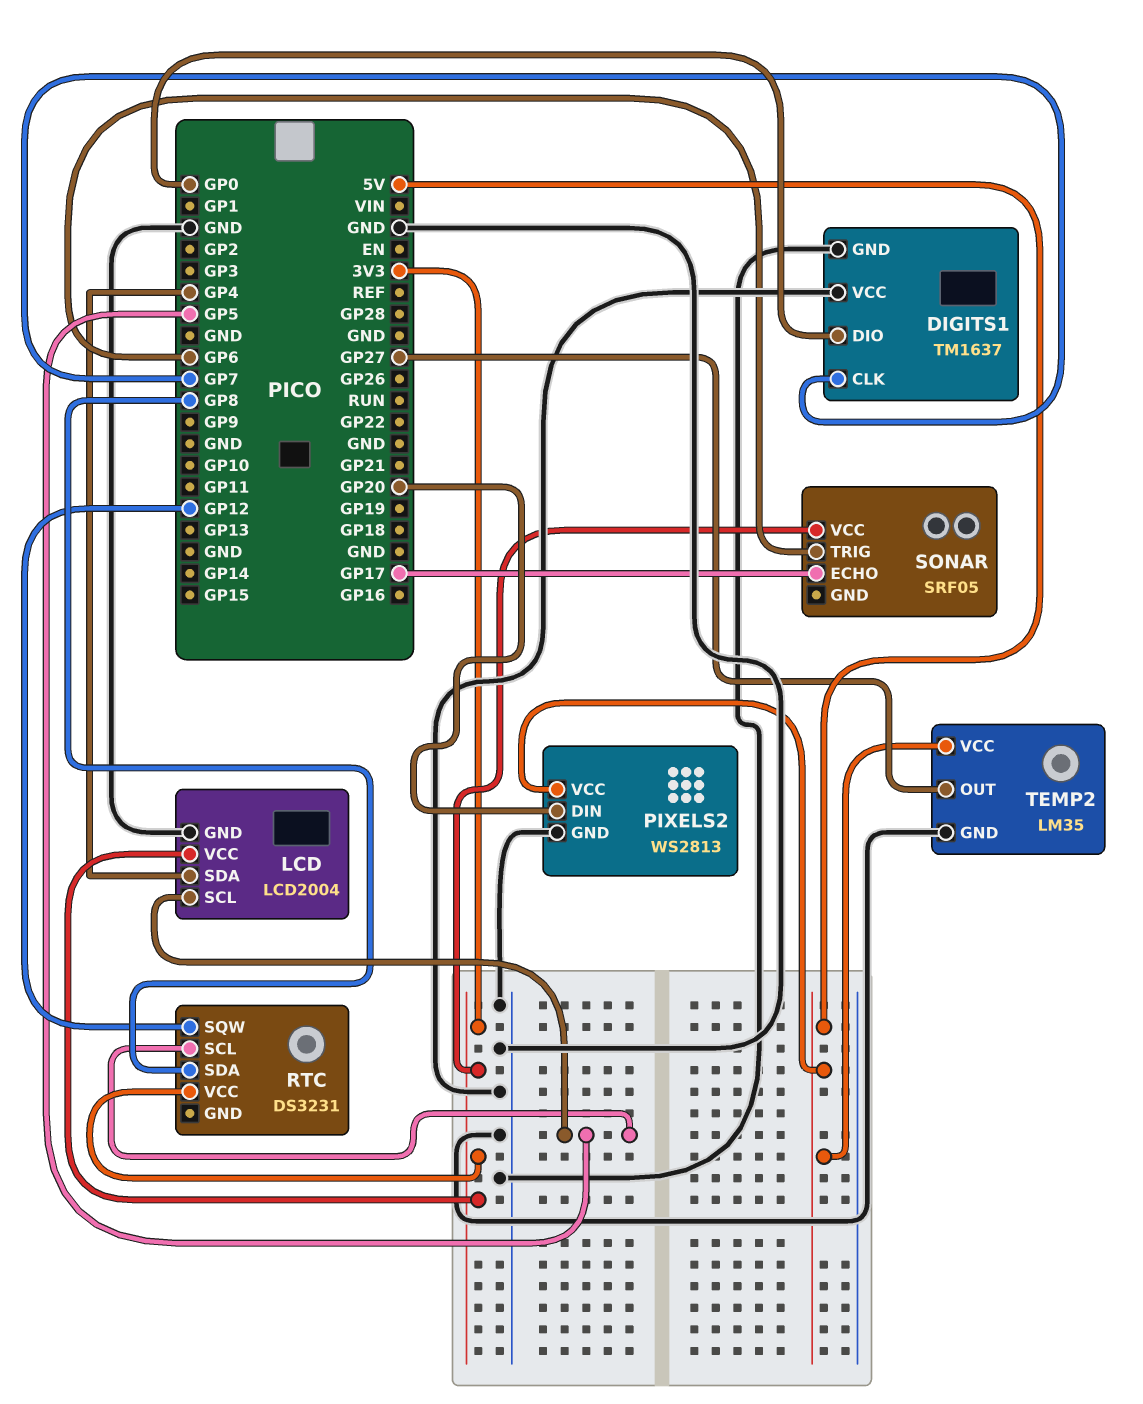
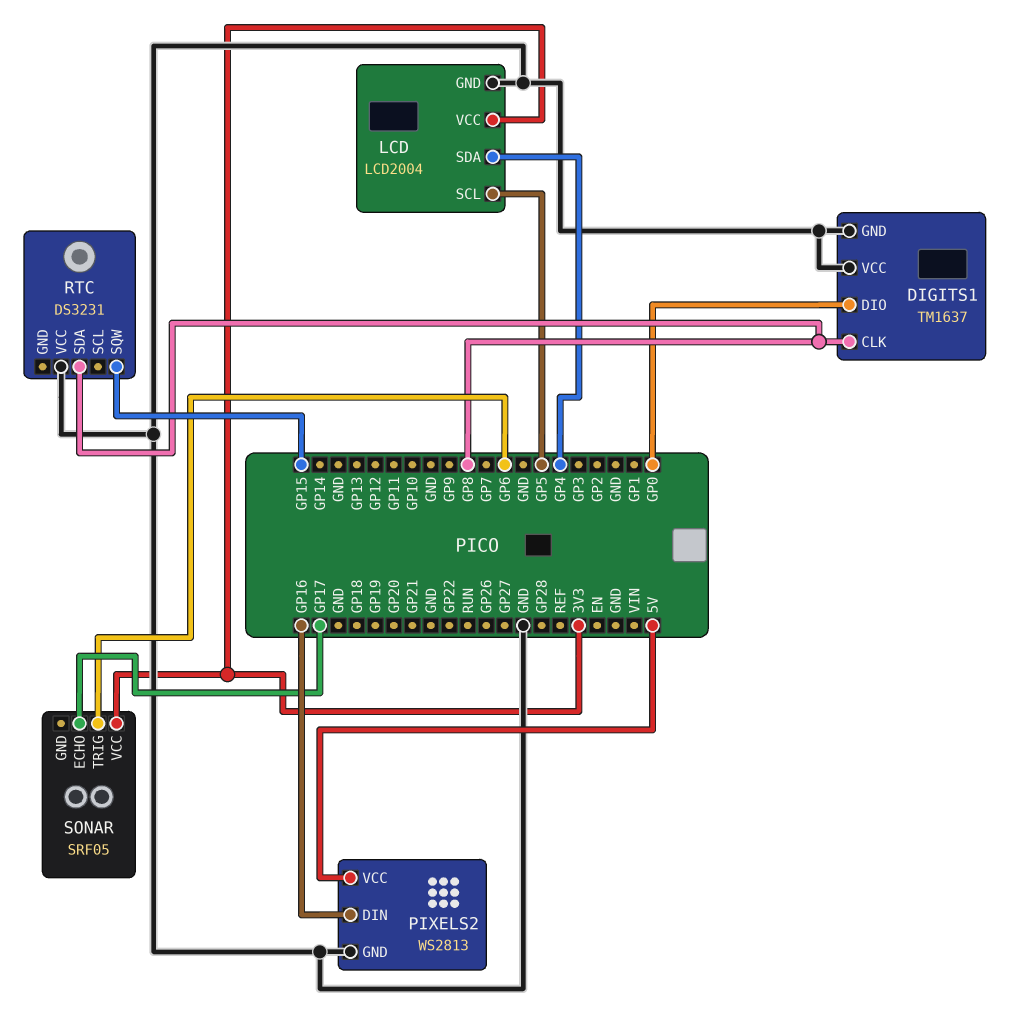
DIGITS1 pin CLK: GP7 -> GP8
PIXELS2 pin DIN: GP20 -> GP16
RTC pin SCL: GP5 -> none
RTC pin SQW: GP12 -> GP15
RTC pin VCC: 3V3 -> GND
TEMP2: LM35 -> none
TEMP2 pin GND: GND -> none
TEMP2 pin OUT: GP27 -> none
TEMP2 pin VCC: 5V -> none

